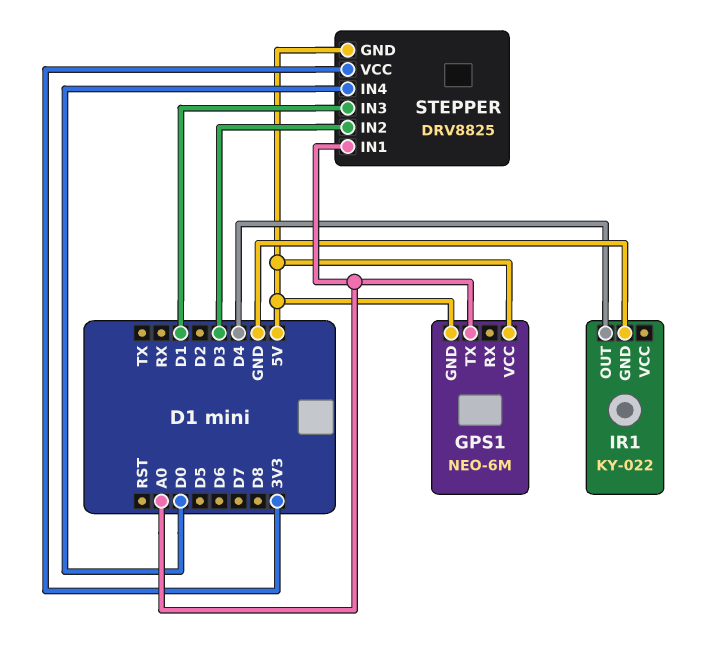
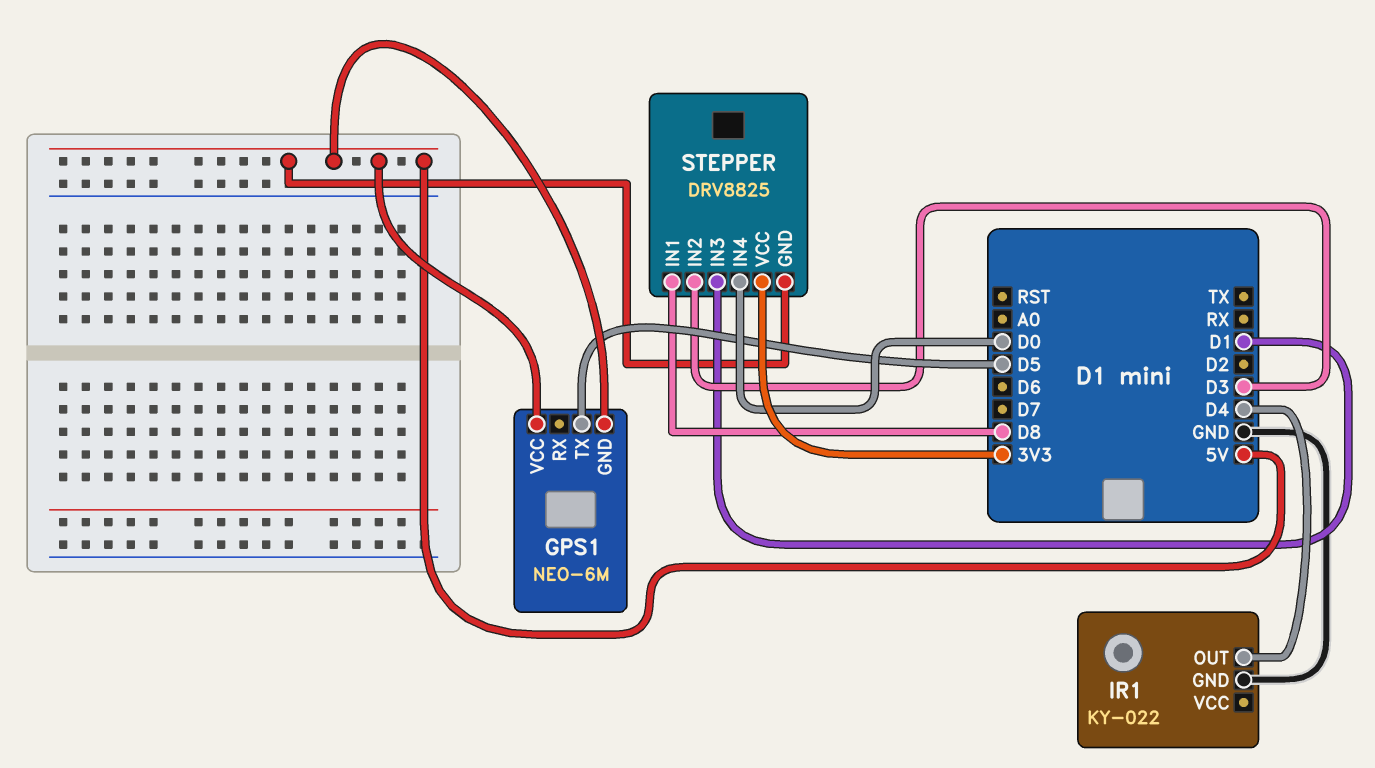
GPS1 pin TX: A0 -> D5
STEPPER pin IN1: A0 -> D8

